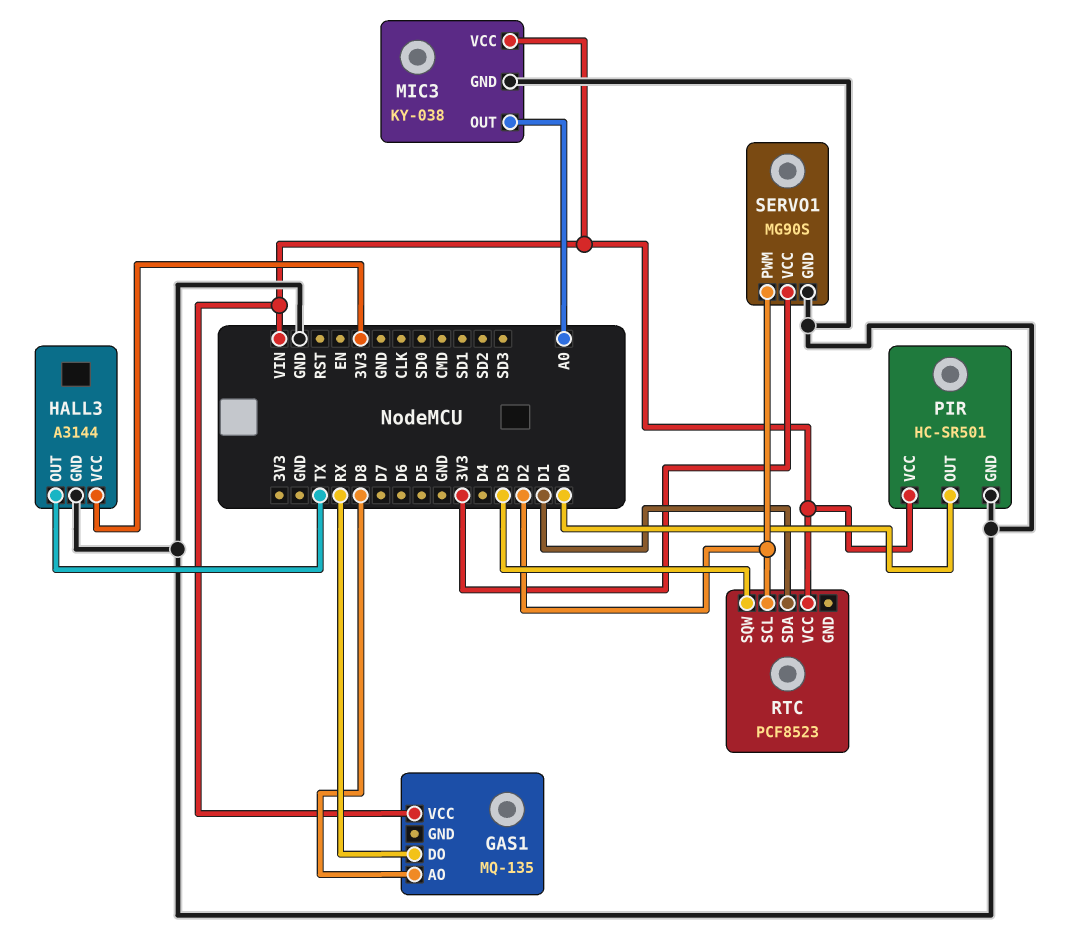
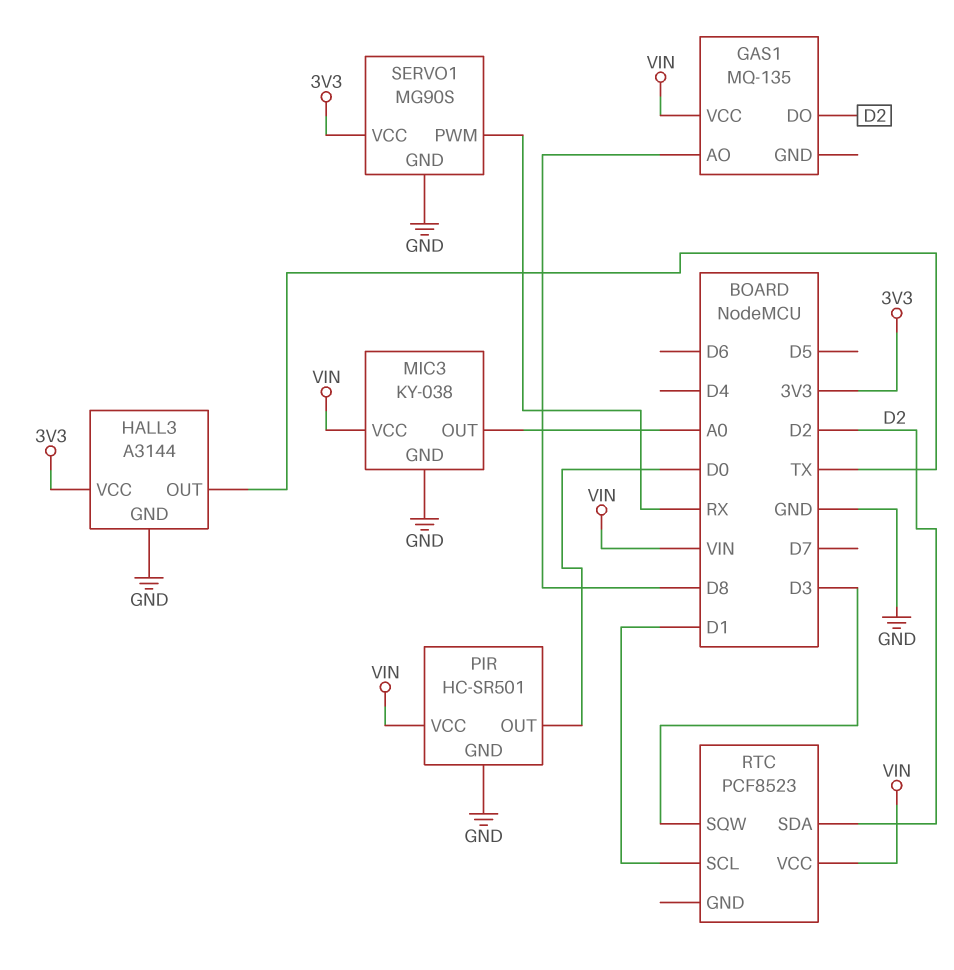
GAS1 pin DO: RX -> D2
RTC pin SCL: D2 -> D1
RTC pin SDA: D1 -> D2
SERVO1 pin PWM: D2 -> RX

